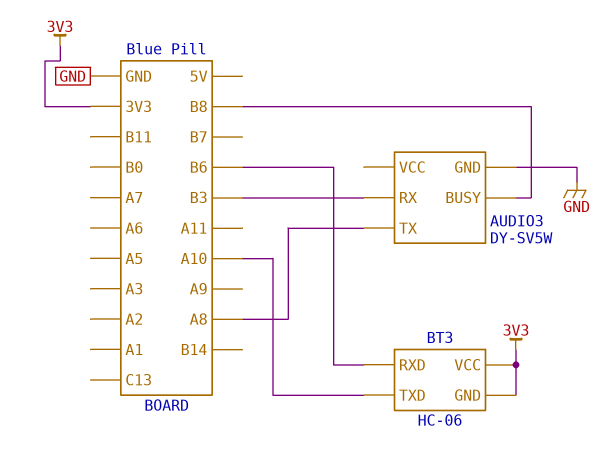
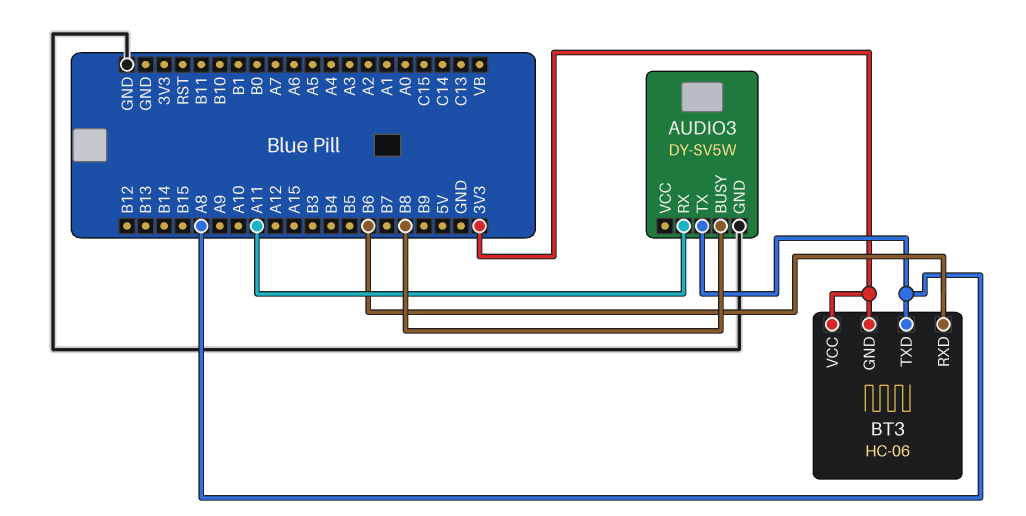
AUDIO3 pin RX: B3 -> A11
BT3 pin TXD: A10 -> A8

